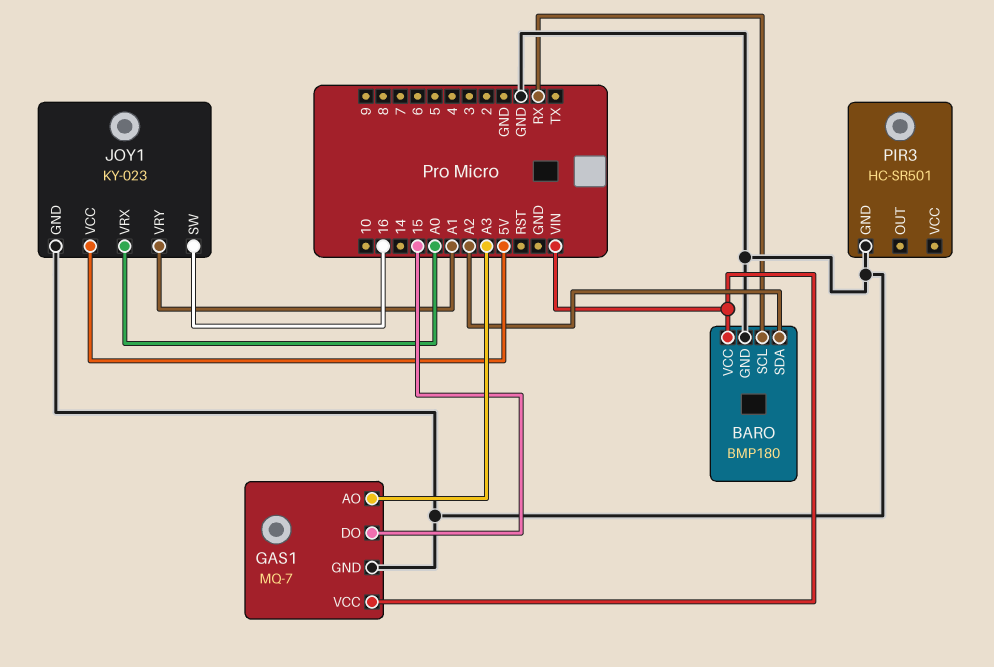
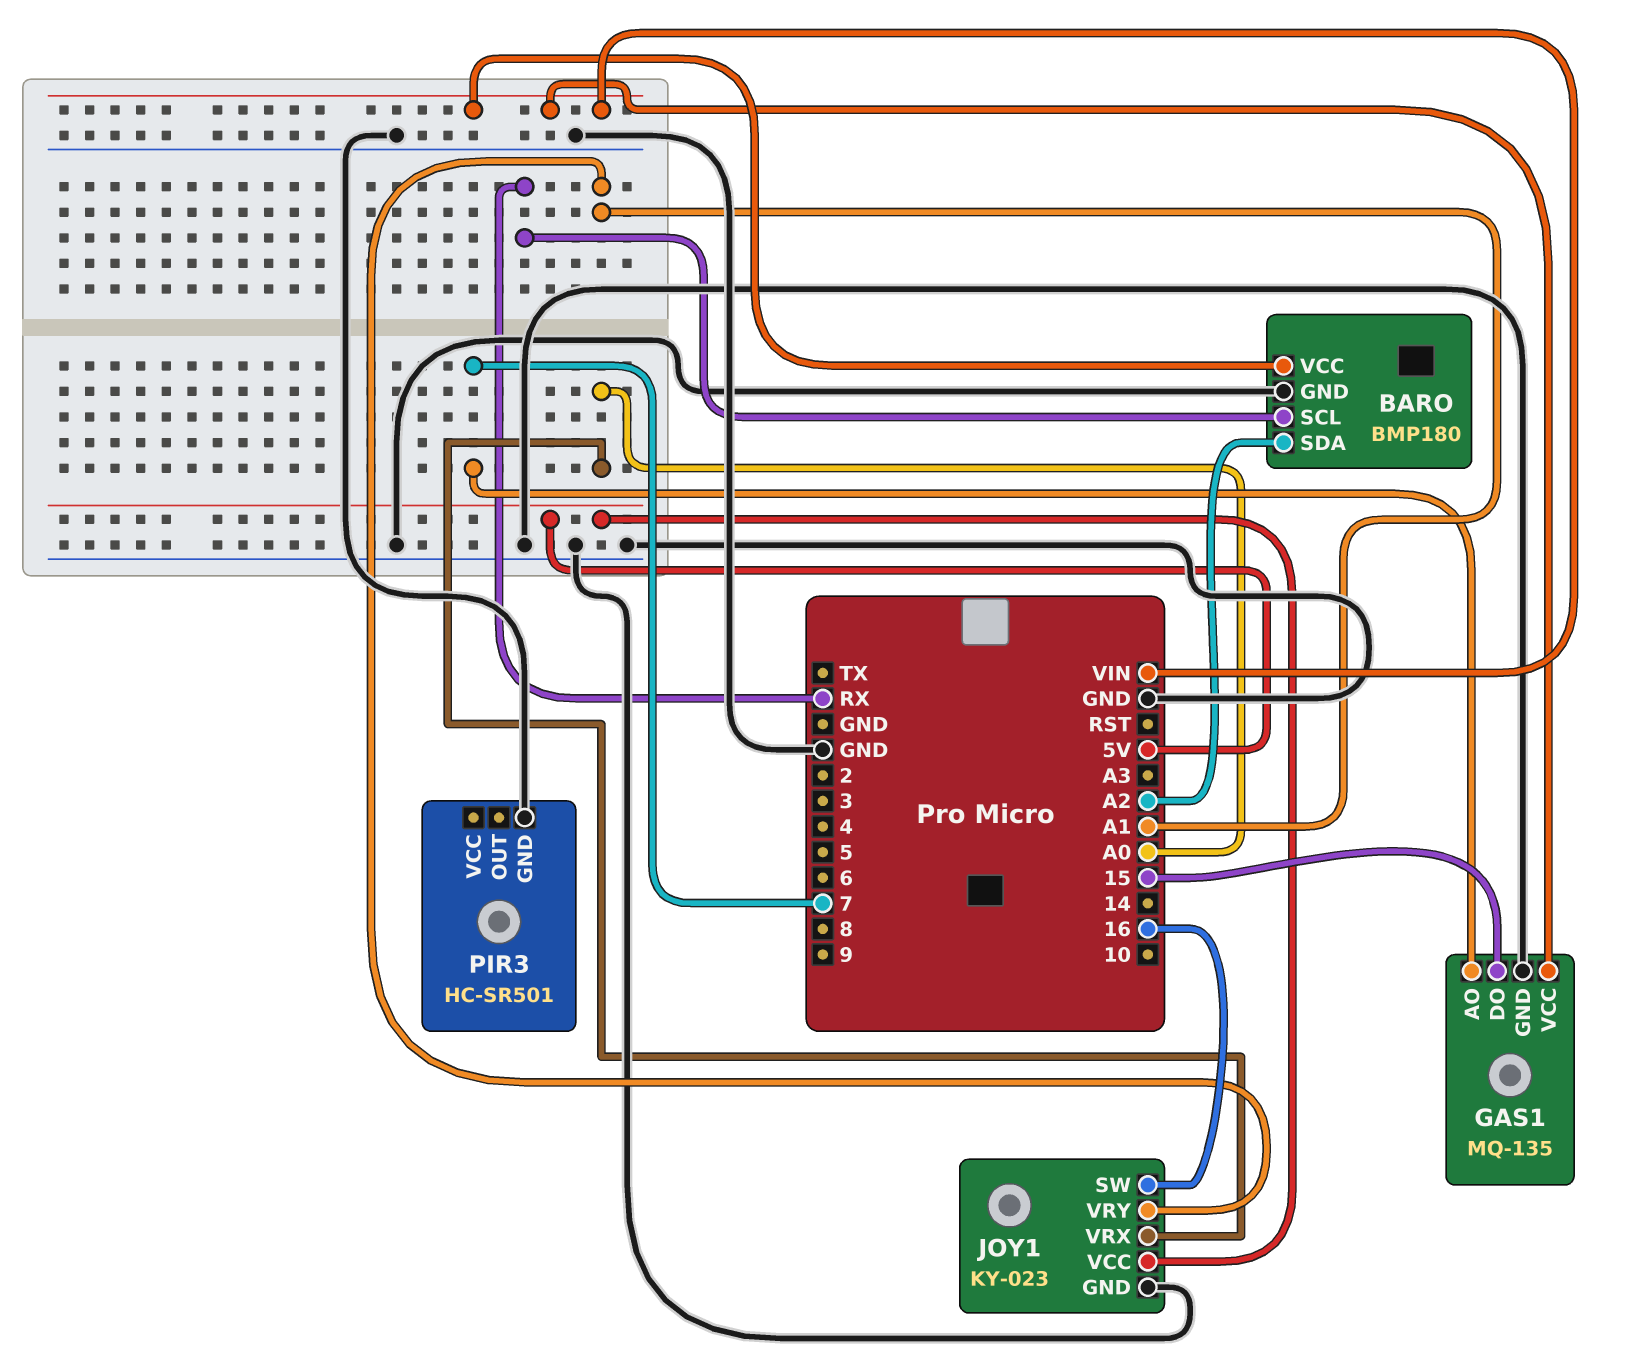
GAS1: MQ-7 -> MQ-135
GAS1 pin AO: A3 -> 7

